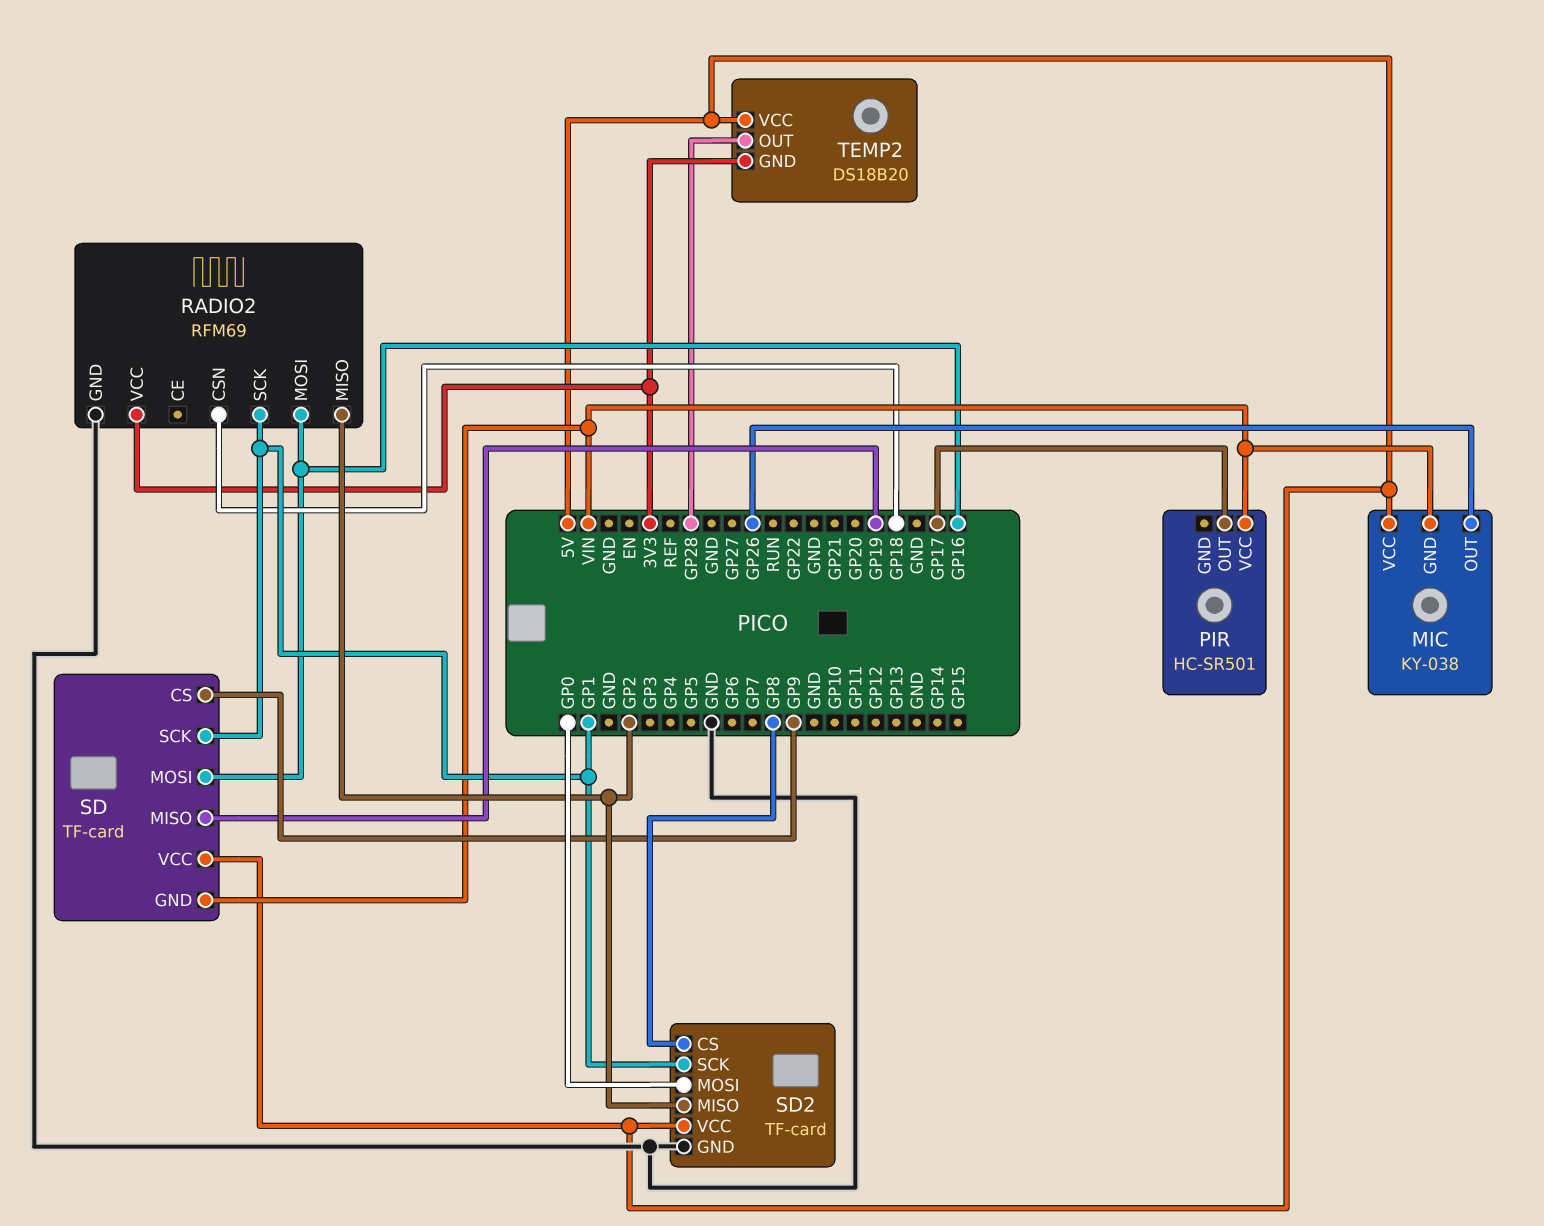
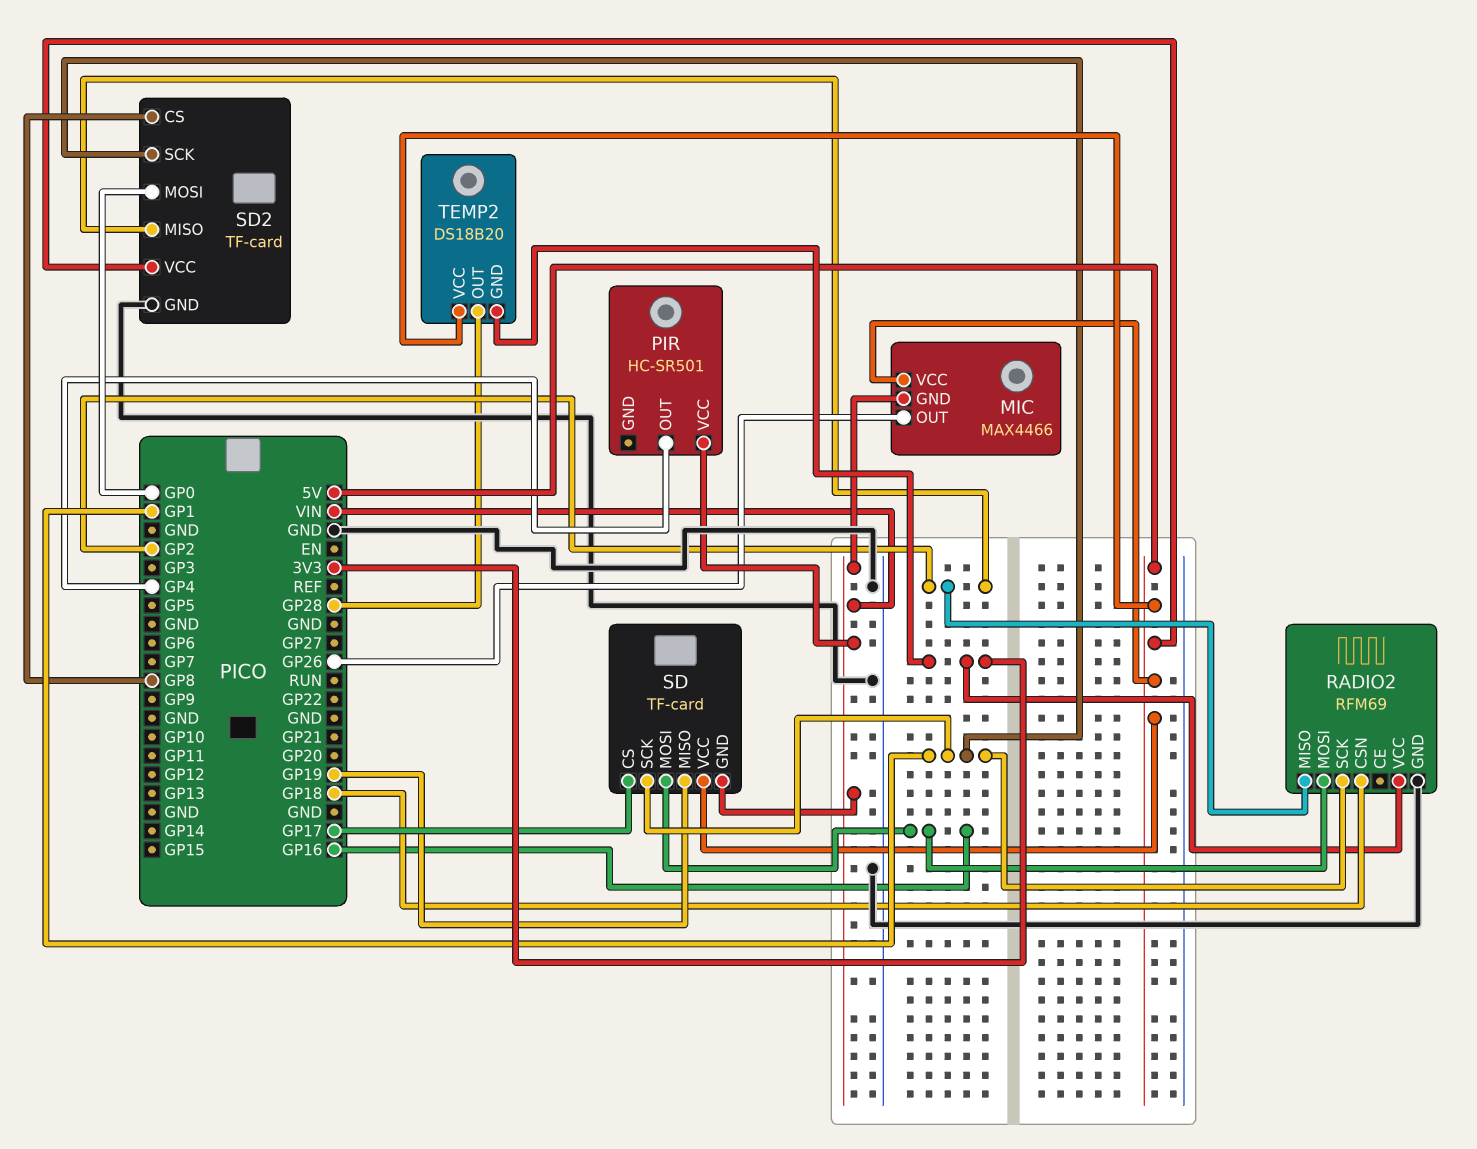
MIC: KY-038 -> MAX4466
PIR pin OUT: GP17 -> GP4
SD pin CS: GP9 -> GP17

